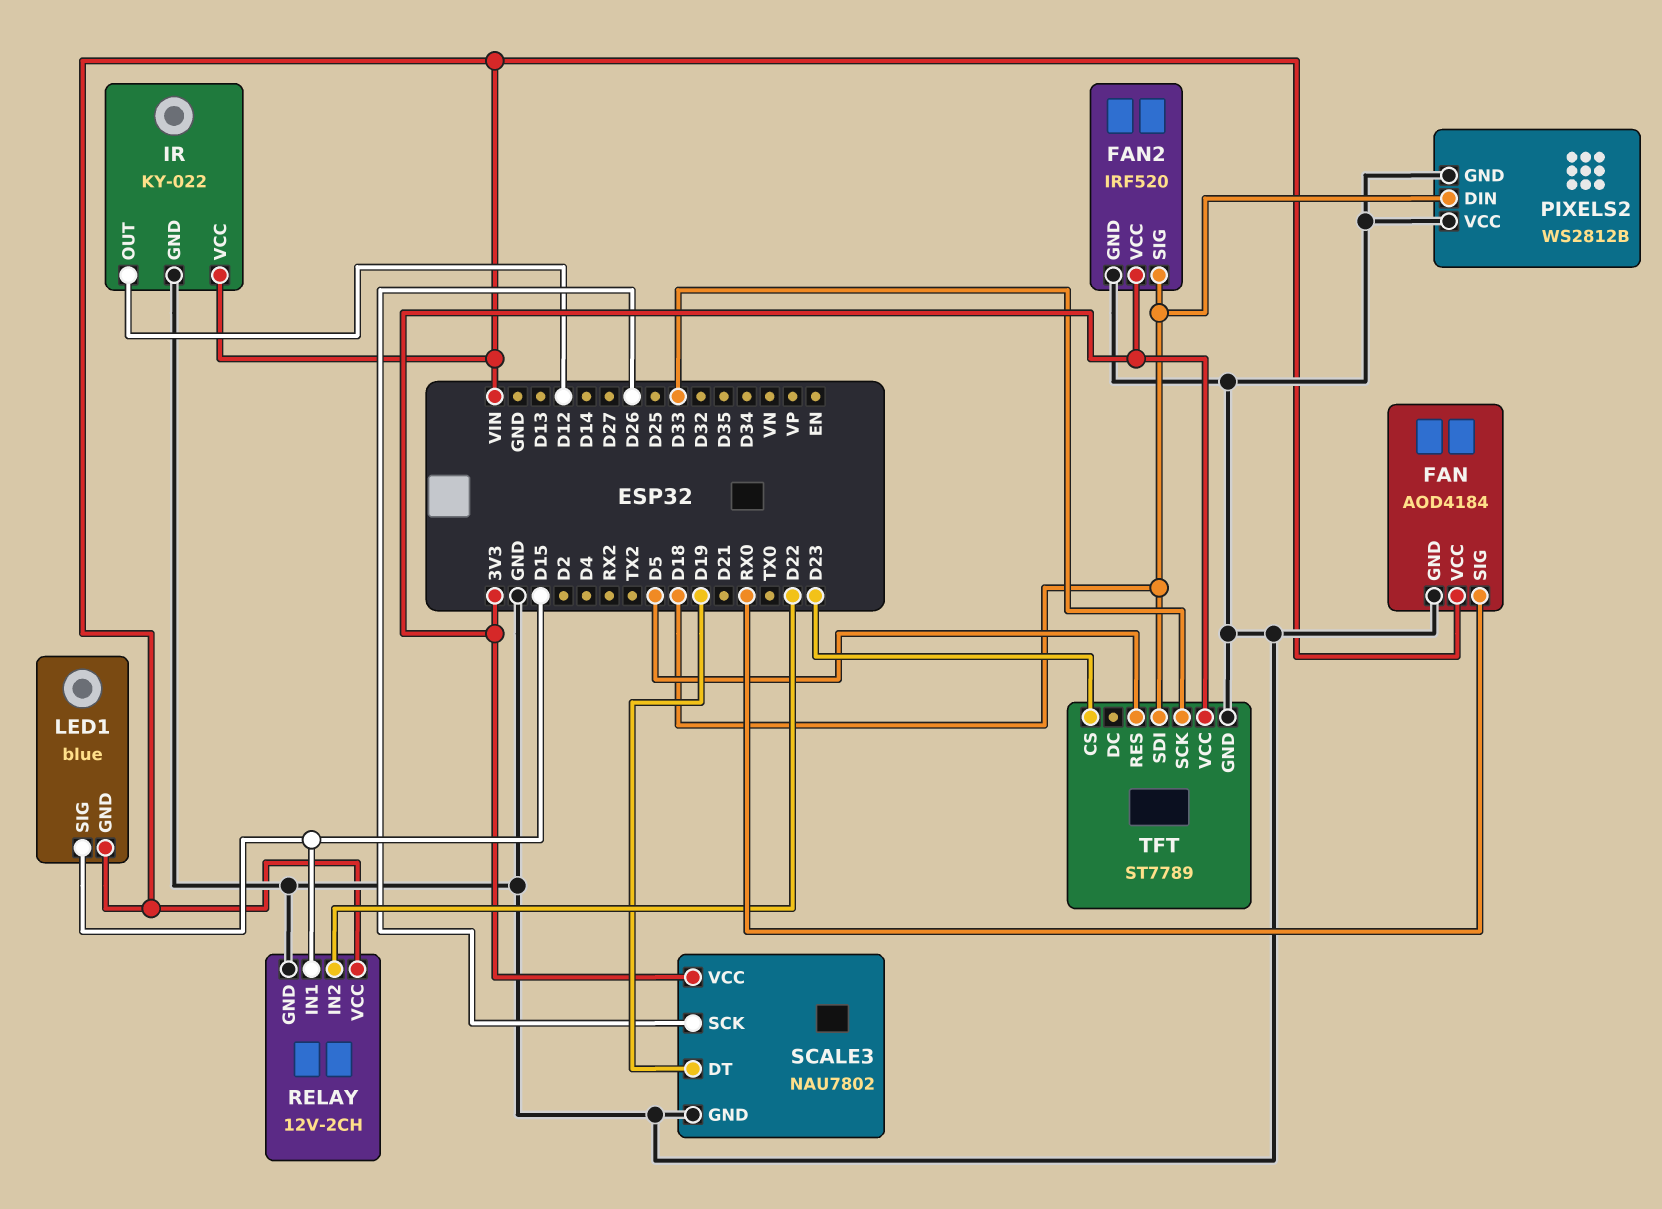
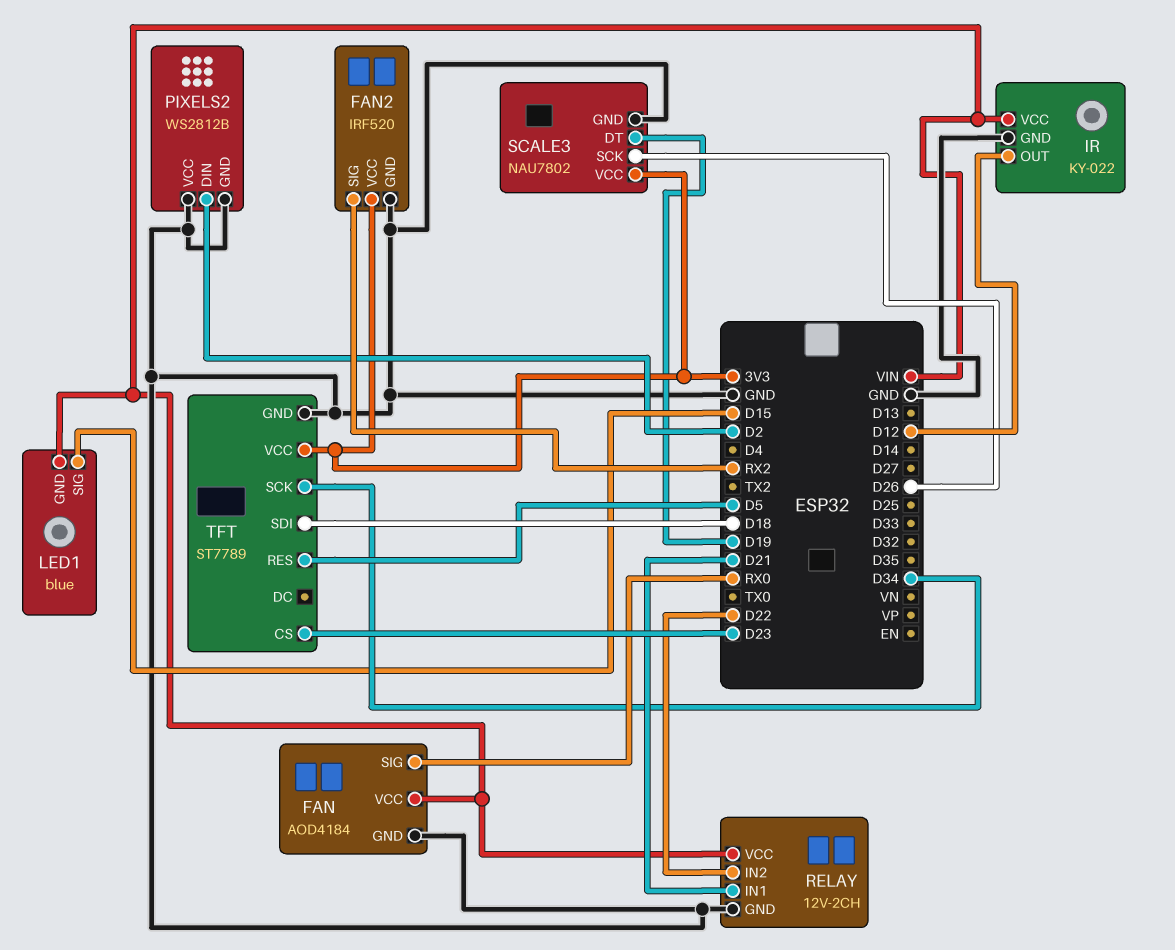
FAN2 pin SIG: D18 -> RX2
PIXELS2 pin DIN: D18 -> D2
RELAY pin IN1: D15 -> D21
TFT pin SCK: D33 -> D34

